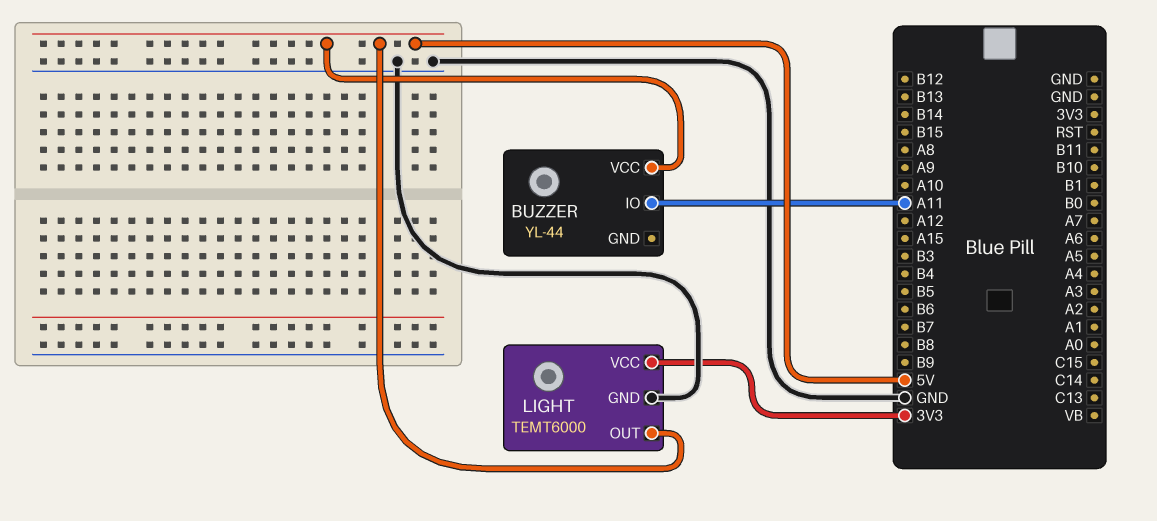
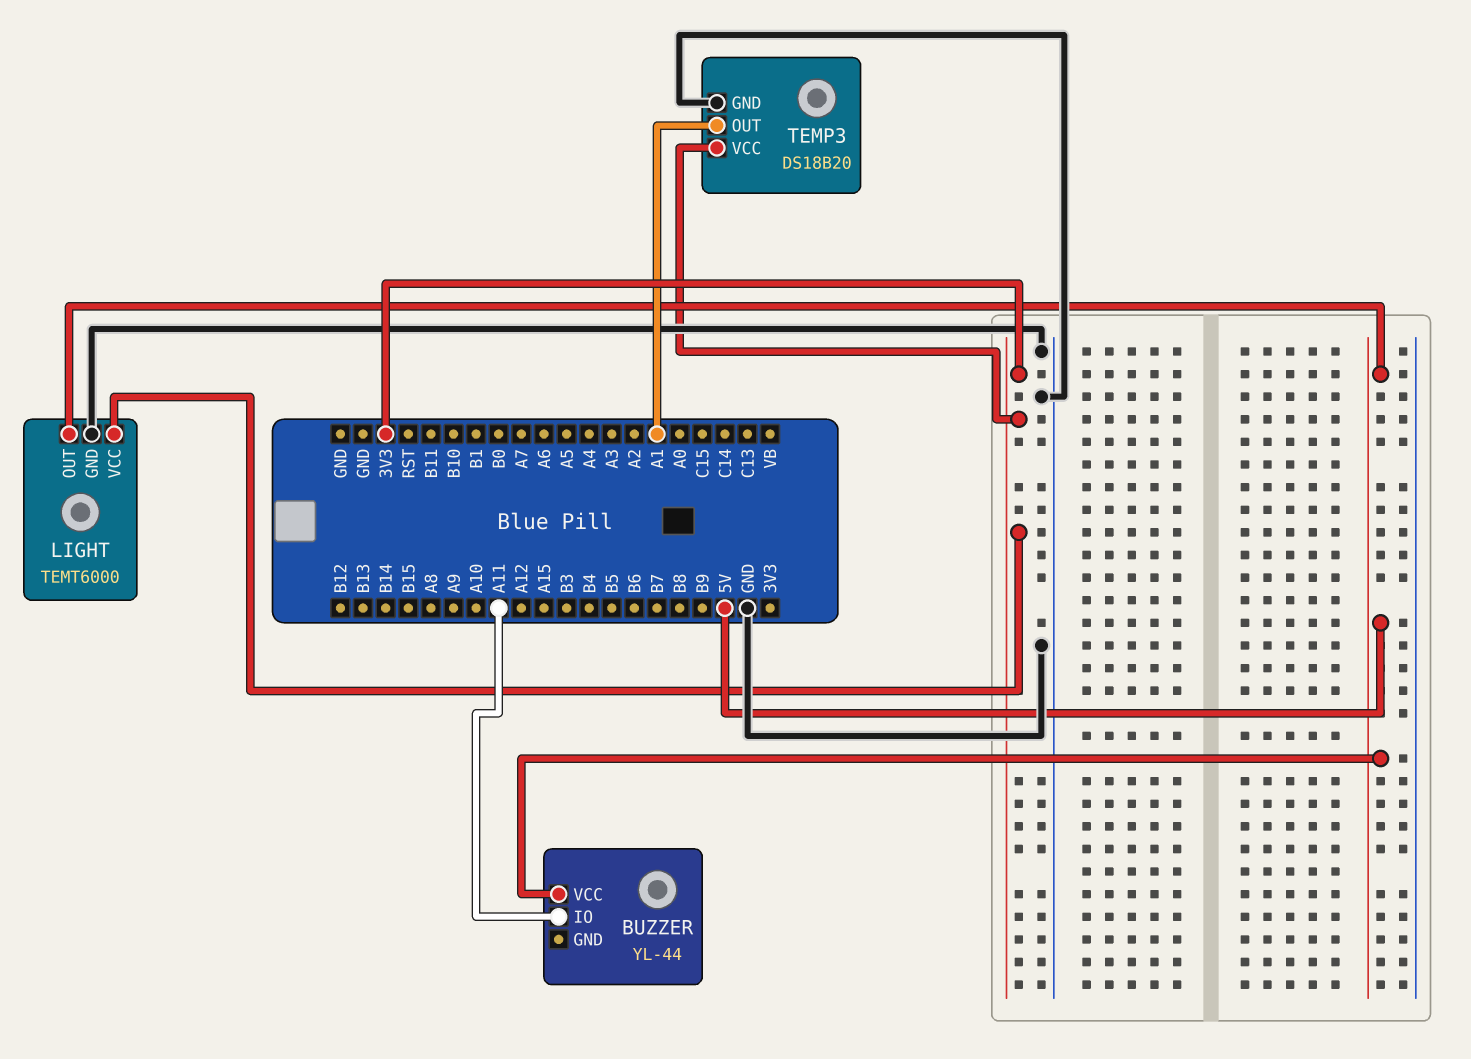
TEMP3: none -> DS18B20
TEMP3 pin GND: none -> GND
TEMP3 pin OUT: none -> A1
TEMP3 pin VCC: none -> 3V3

